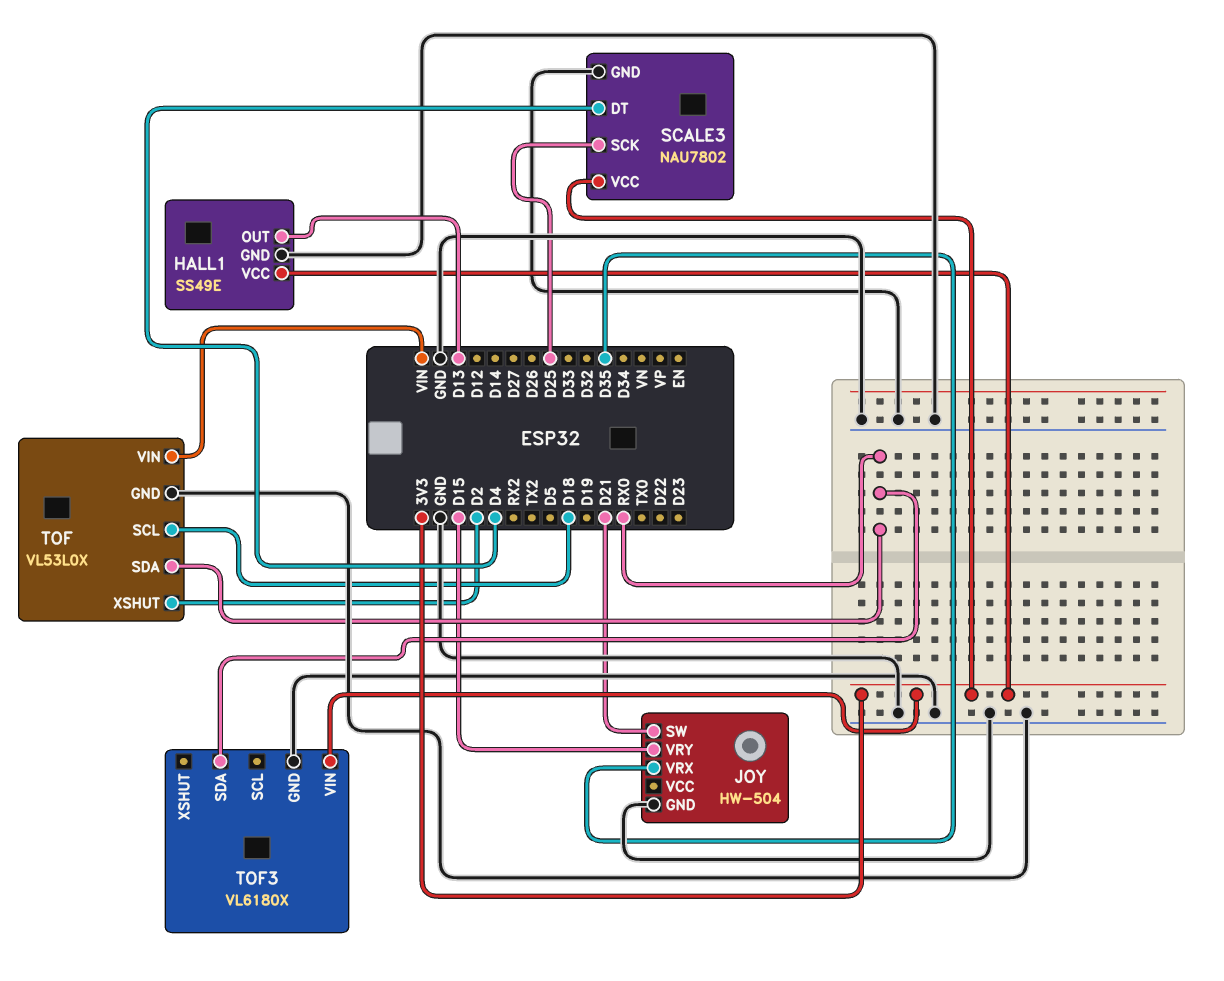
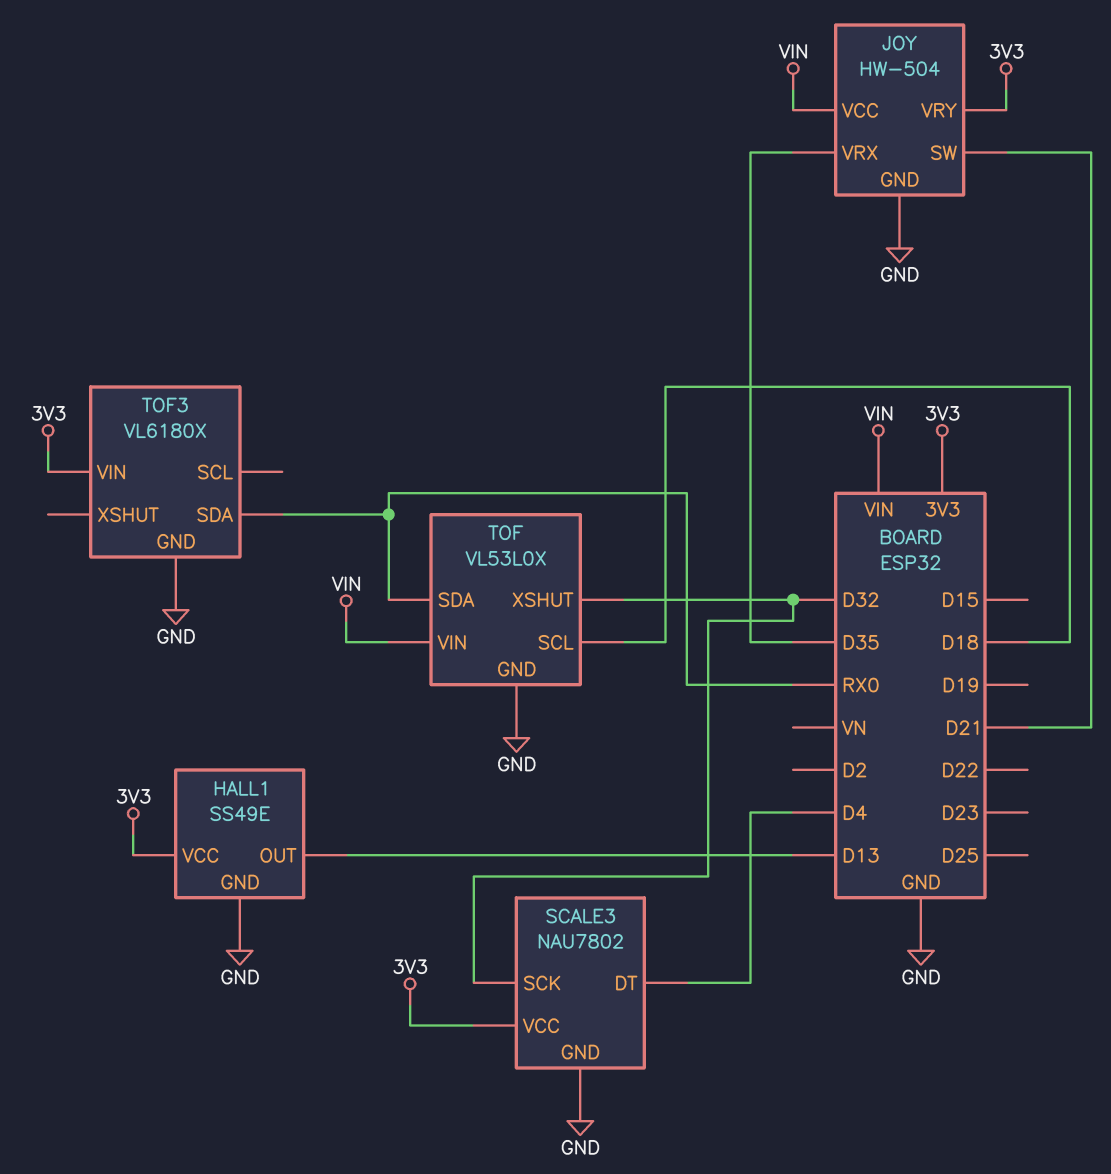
JOY pin VCC: none -> VIN
JOY pin VRY: D15 -> 3V3
SCALE3 pin SCK: D25 -> D32
TOF pin XSHUT: D2 -> D32

